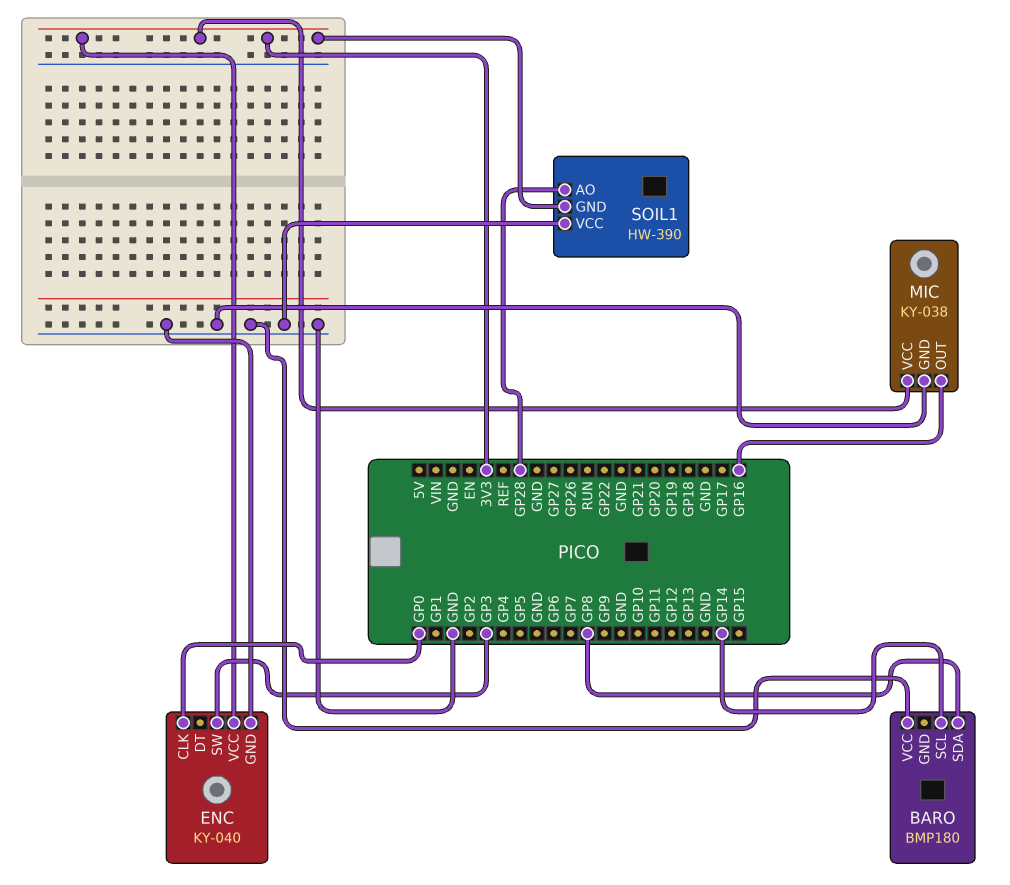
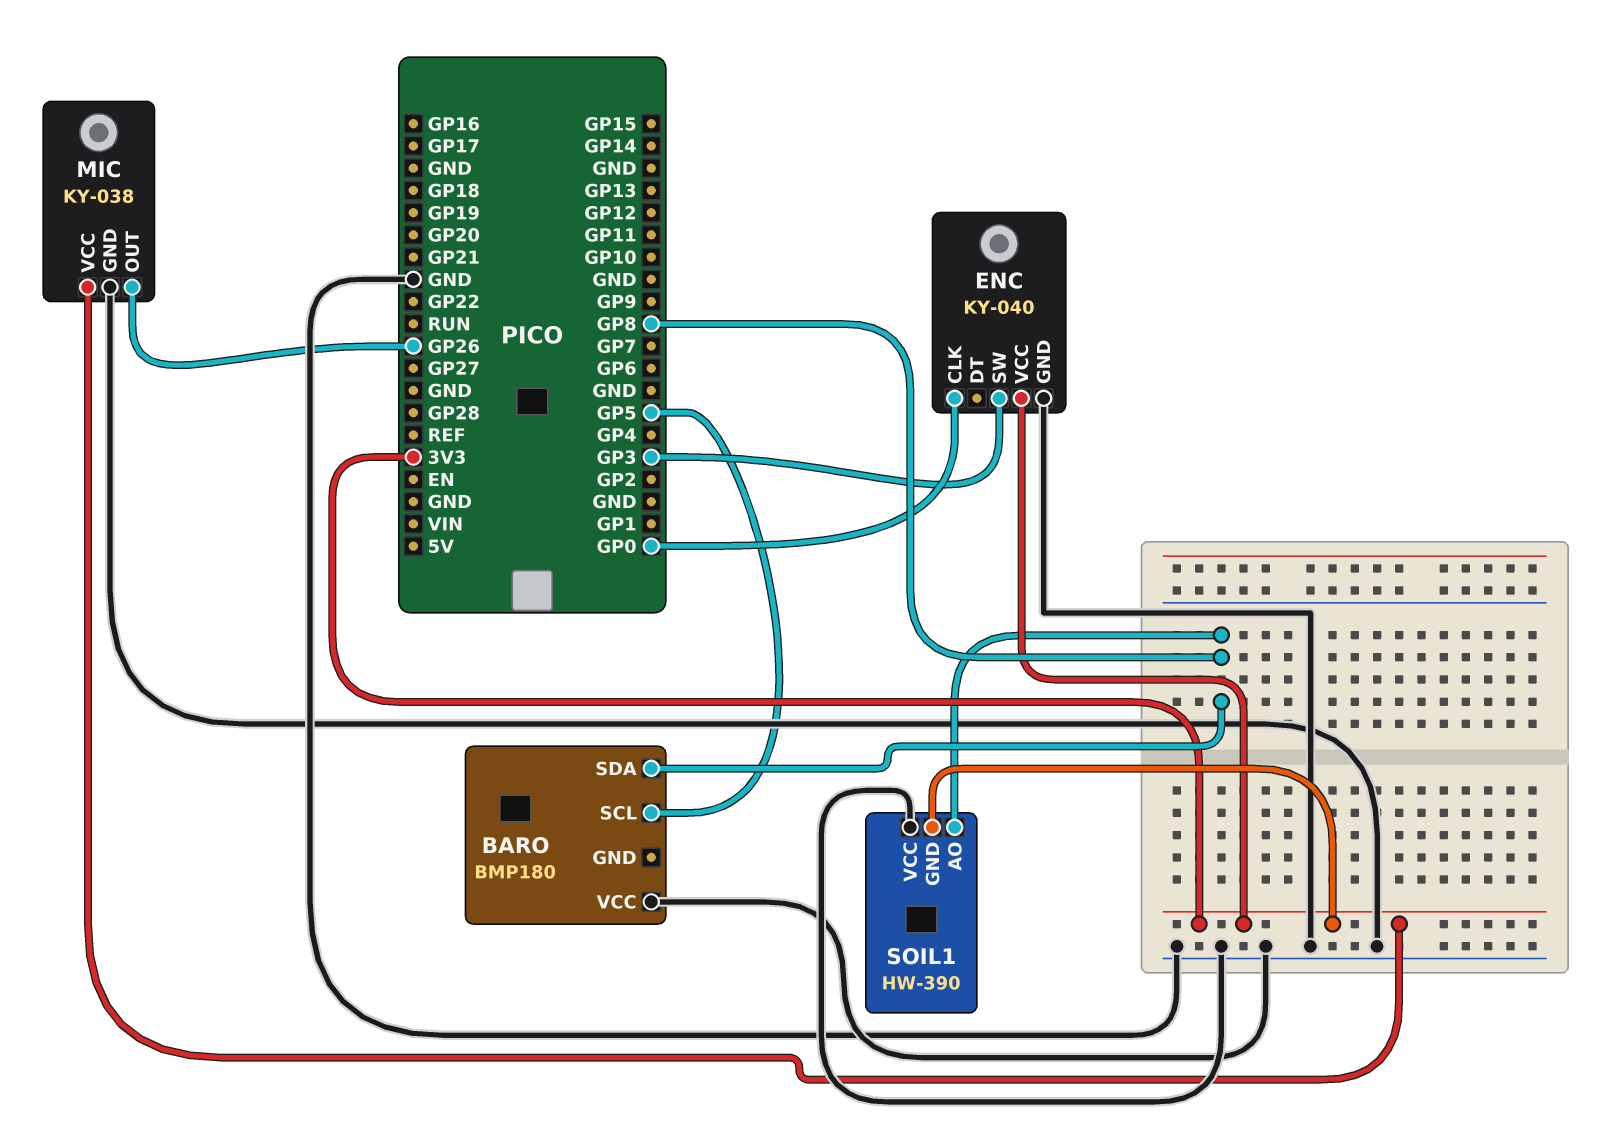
BARO pin SCL: GP14 -> GP5
MIC pin OUT: GP16 -> GP26
SOIL1 pin AO: GP28 -> GP8

